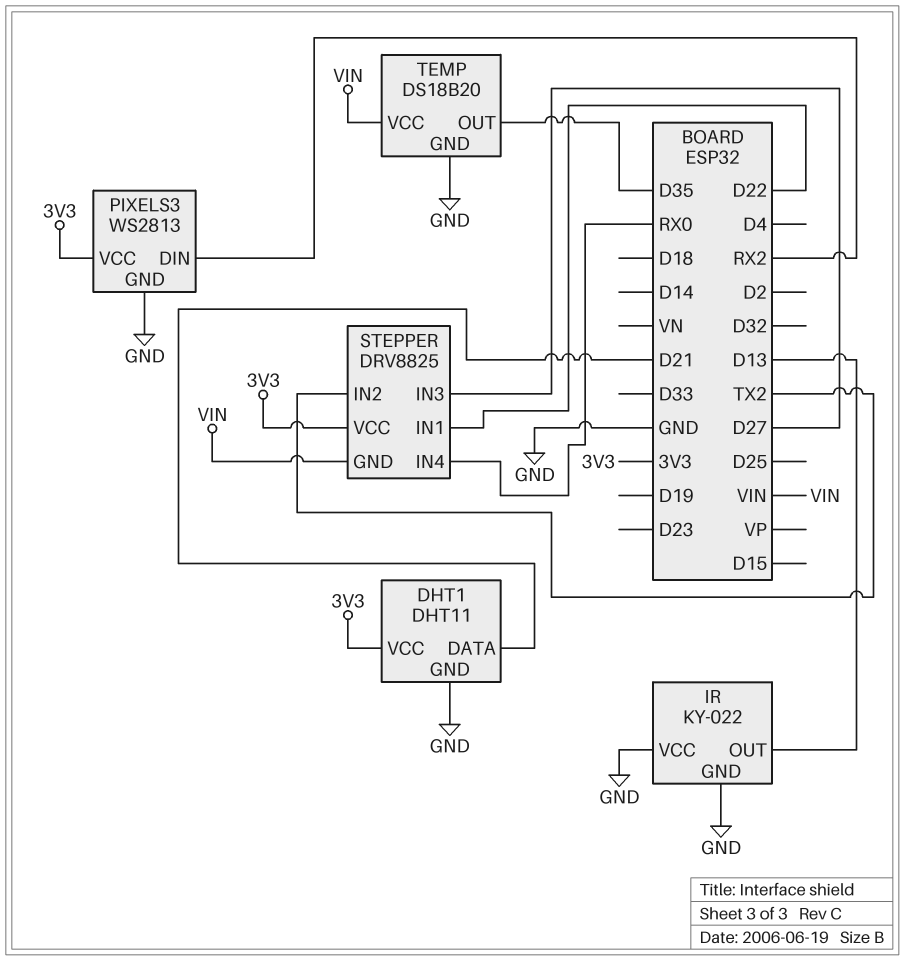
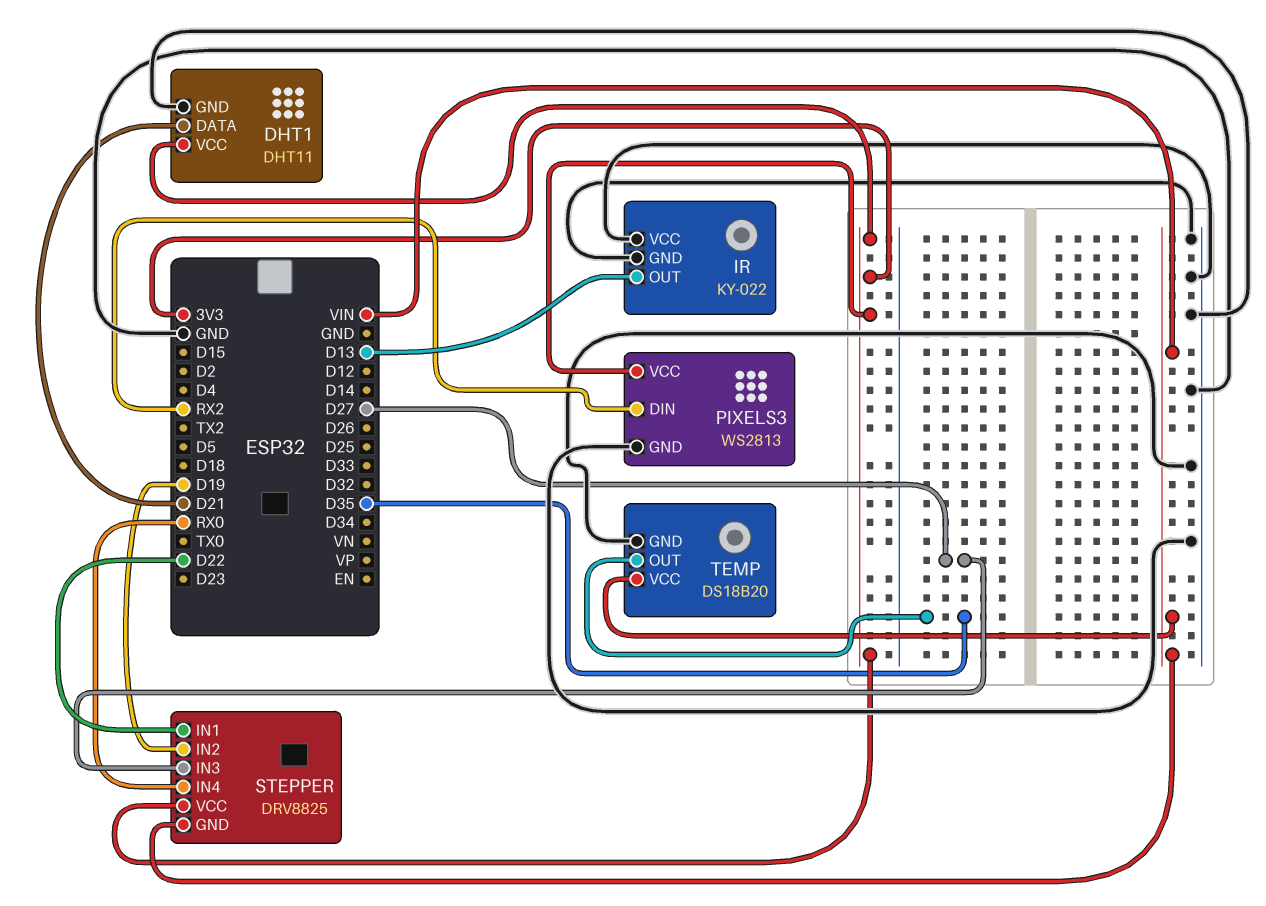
STEPPER pin IN2: TX2 -> D19

